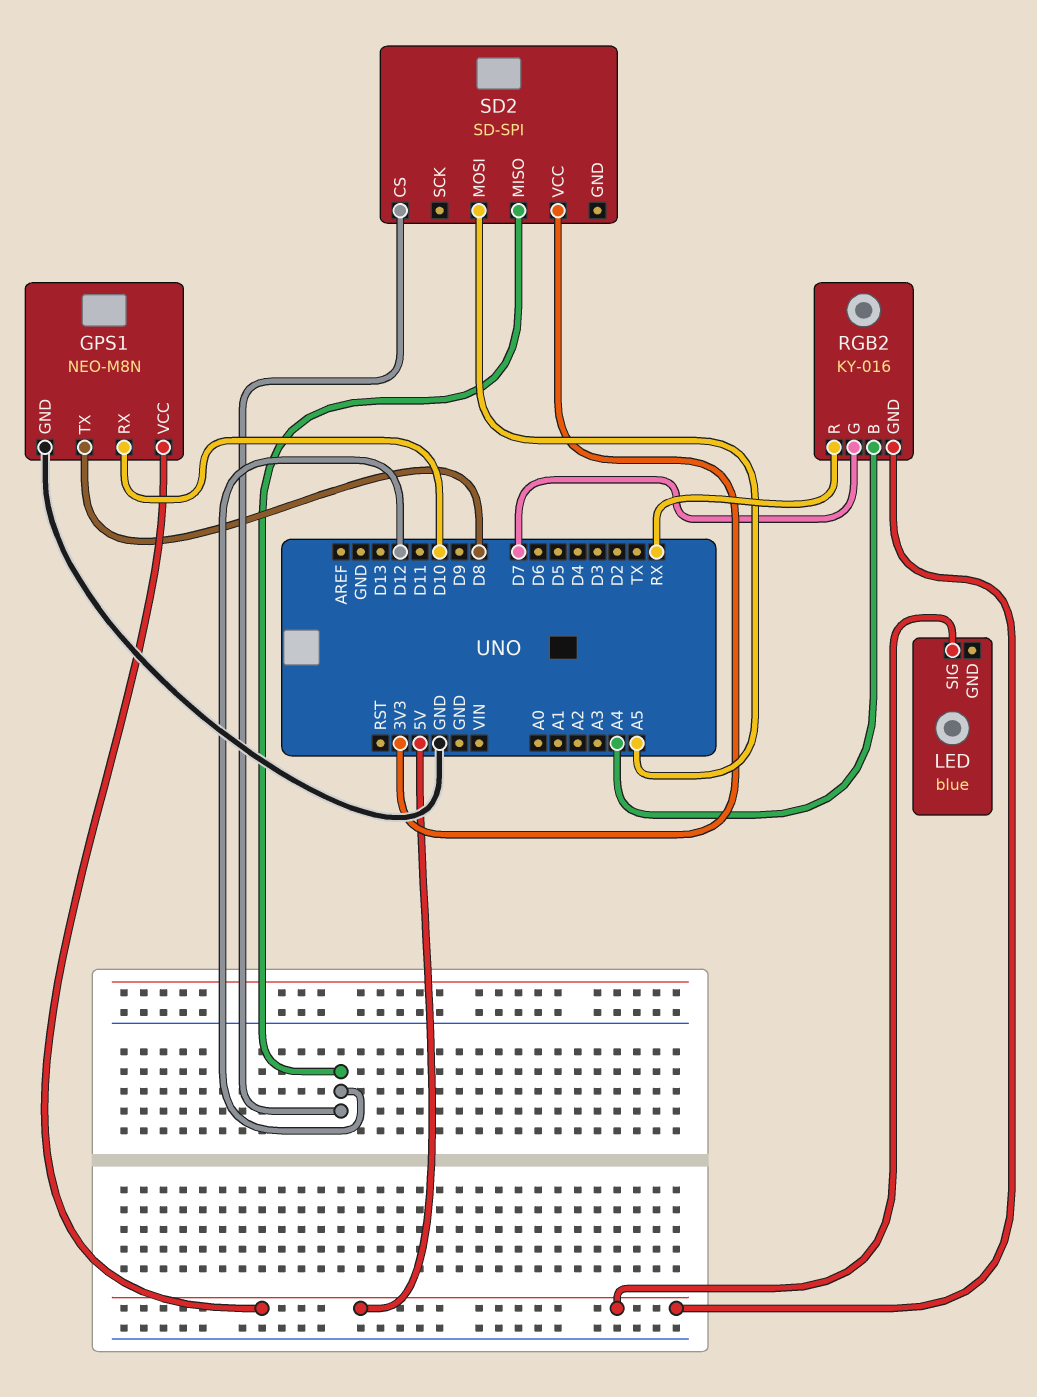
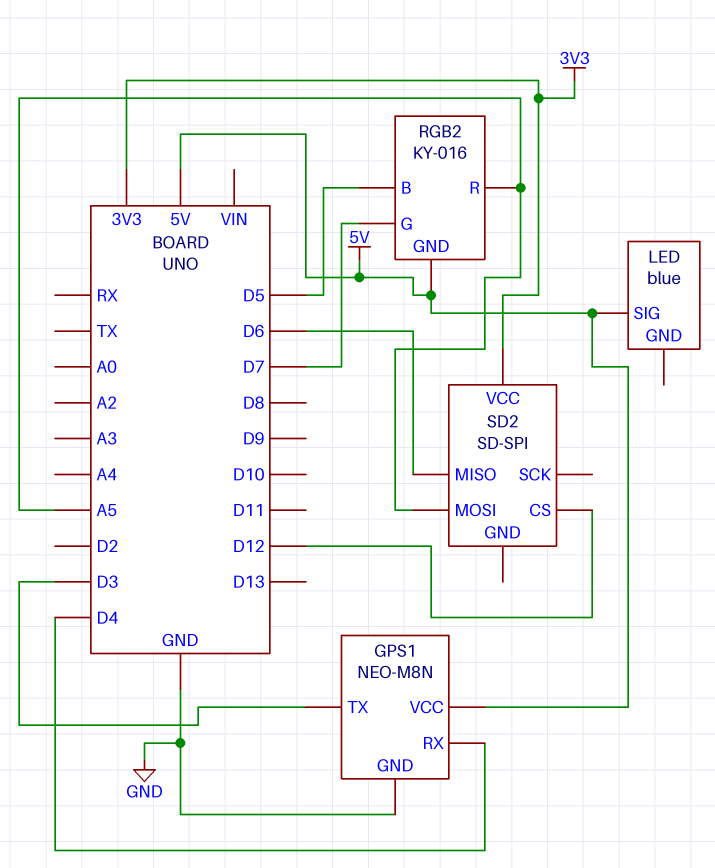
GPS1 pin RX: D10 -> D4
GPS1 pin TX: D8 -> D3
RGB2 pin B: A4 -> D5
RGB2 pin R: RX -> A5
SD2 pin MISO: D12 -> D6

